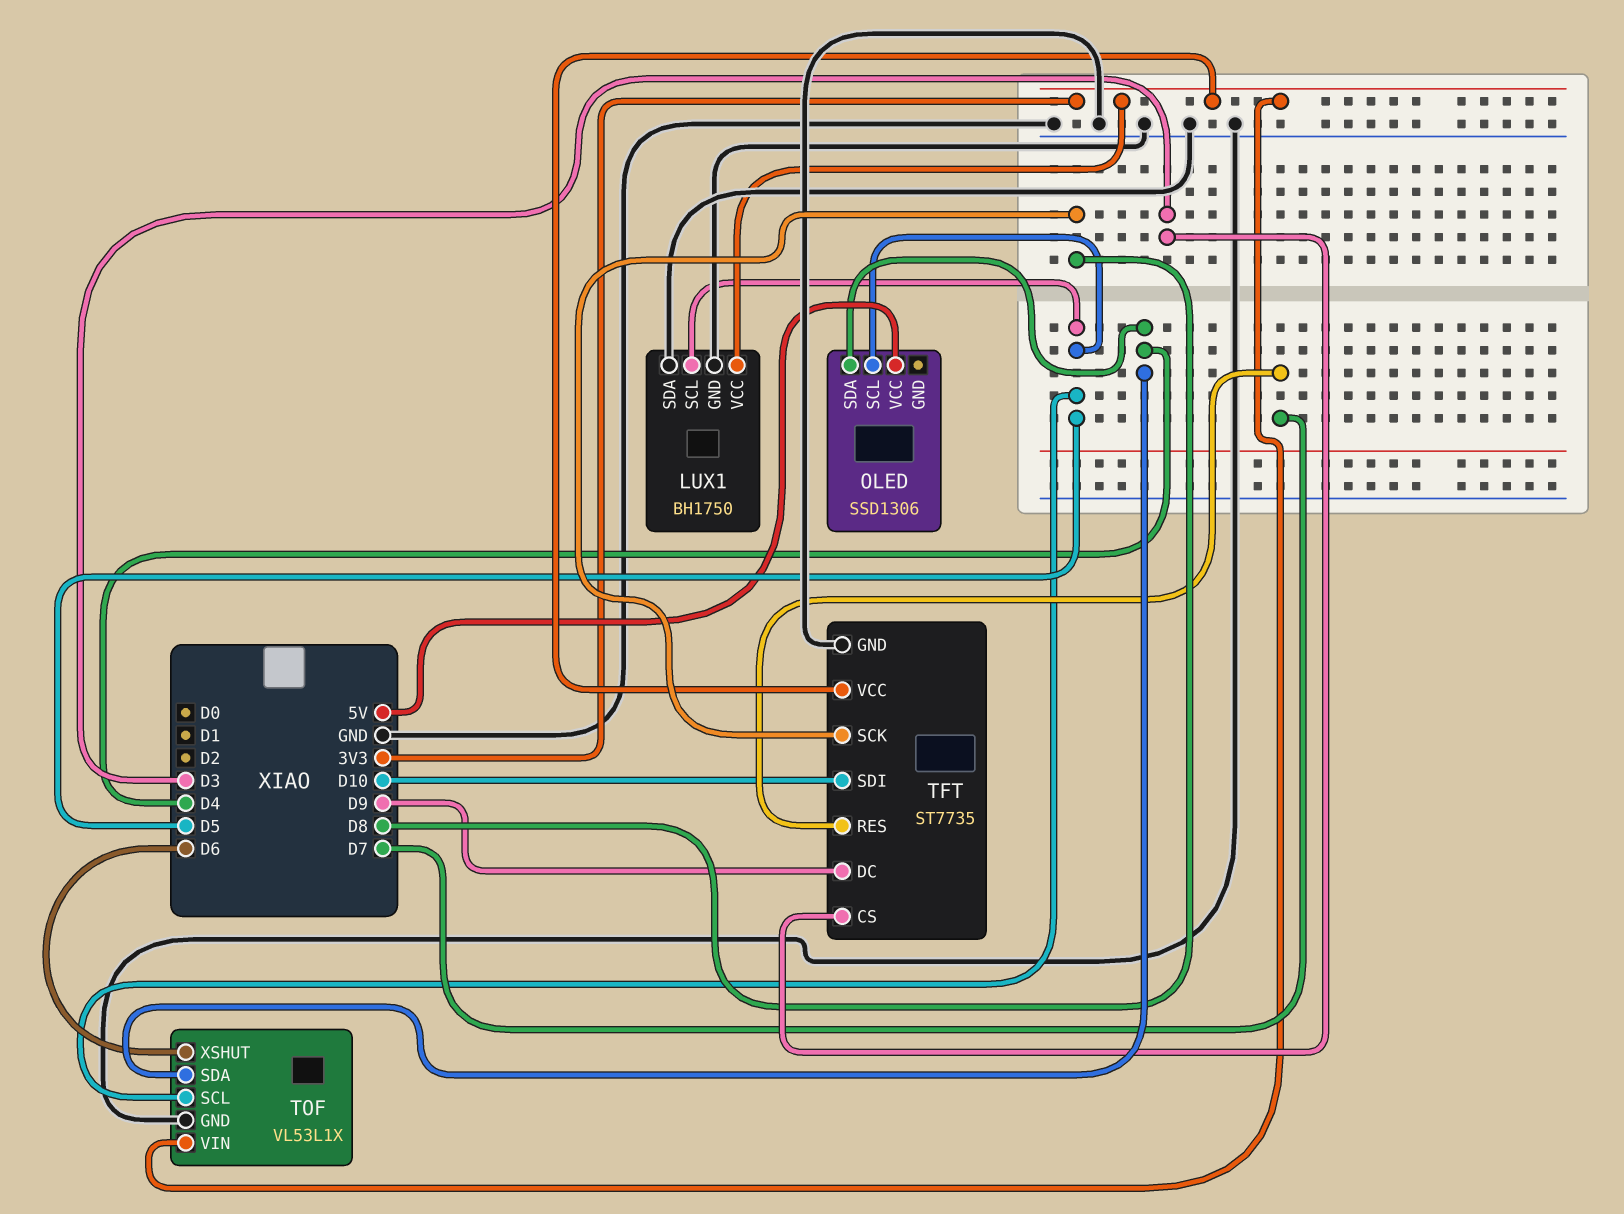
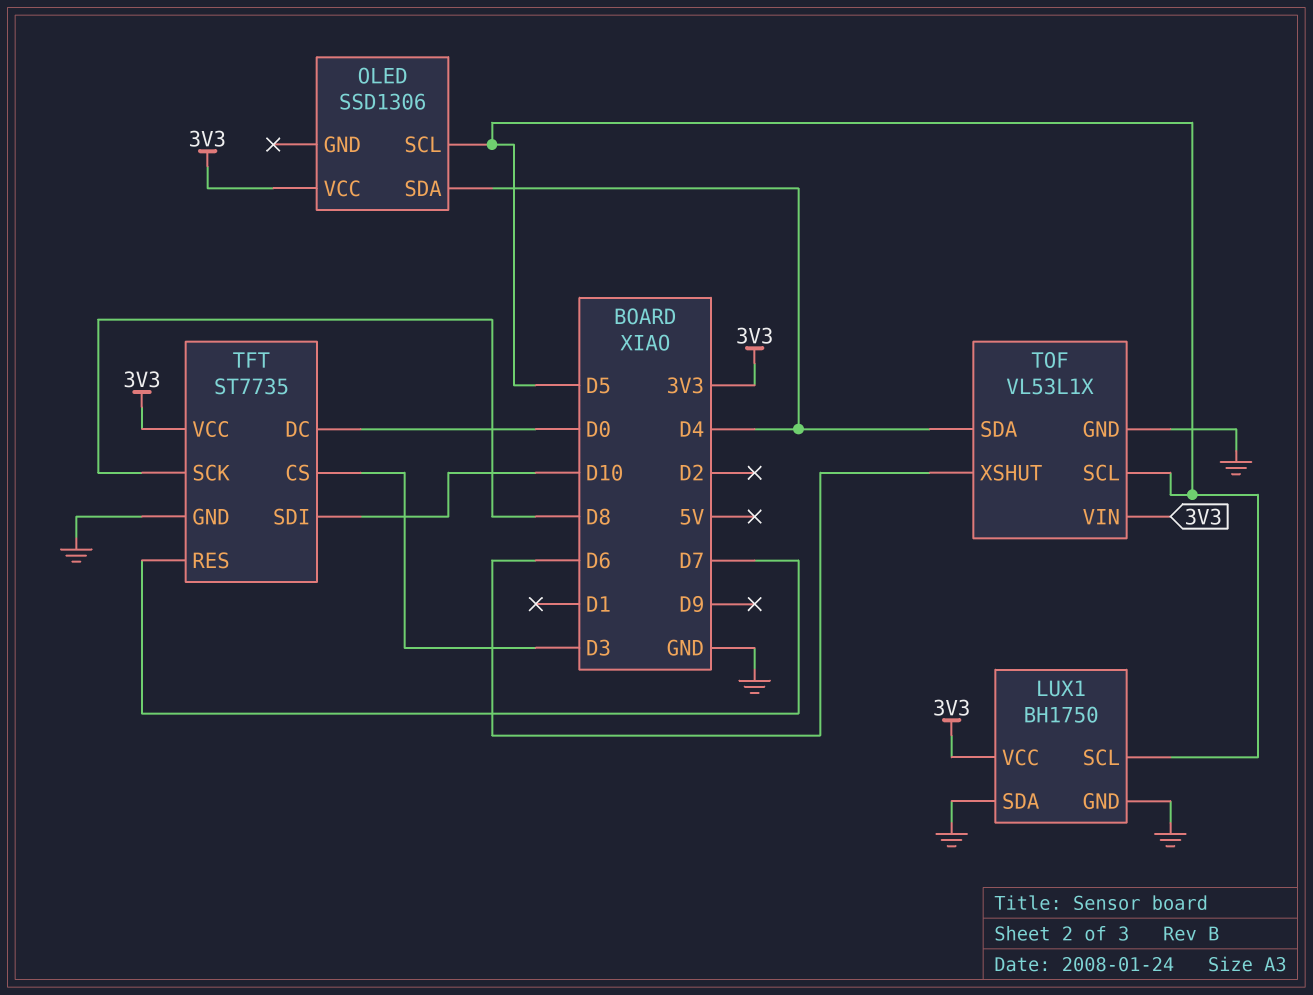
OLED pin VCC: 5V -> 3V3
TFT pin DC: D9 -> D0

